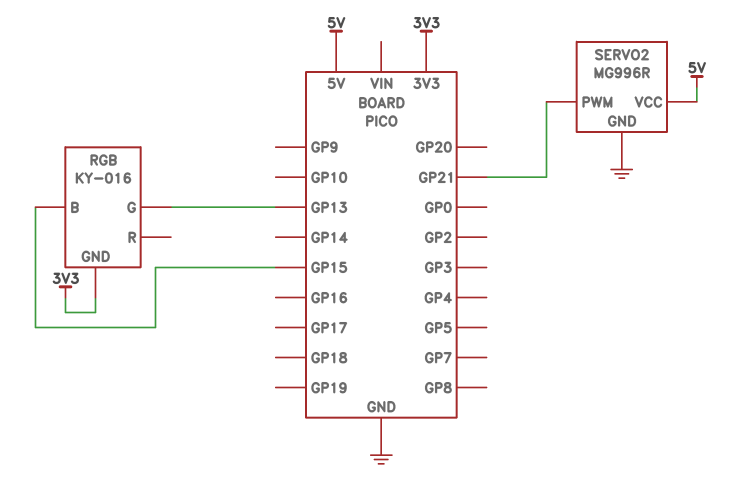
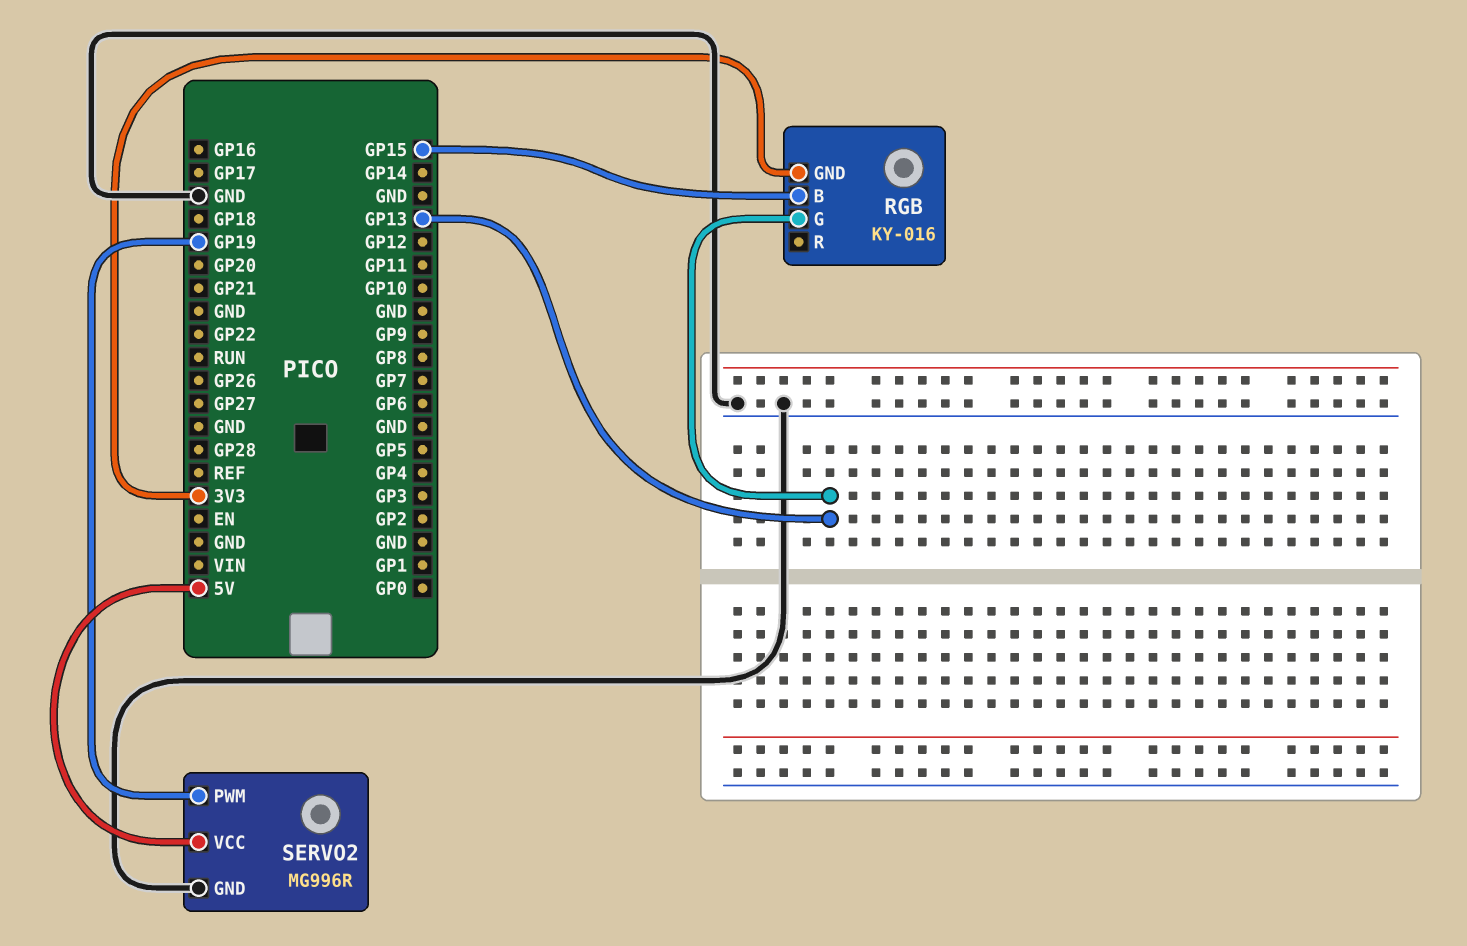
SERVO2 pin PWM: GP21 -> GP19

